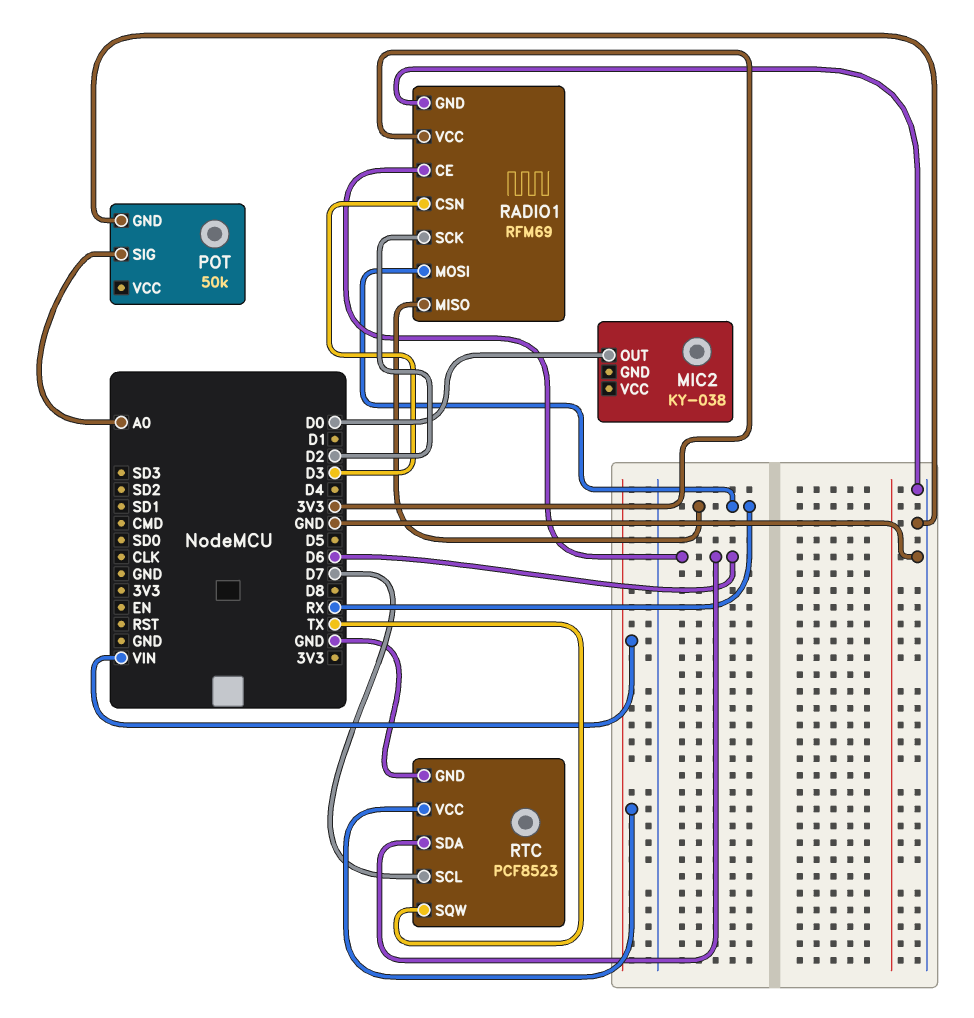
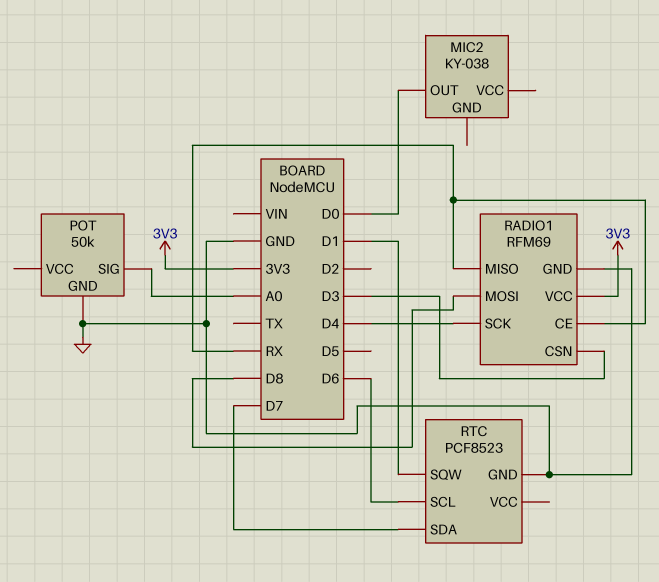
RADIO1 pin CE: D6 -> RX
RADIO1 pin MOSI: RX -> D8
RADIO1 pin SCK: D2 -> D4
RTC pin SCL: D7 -> D6
RTC pin SDA: D6 -> D7
RTC pin SQW: TX -> D1
RTC pin VCC: VIN -> none

